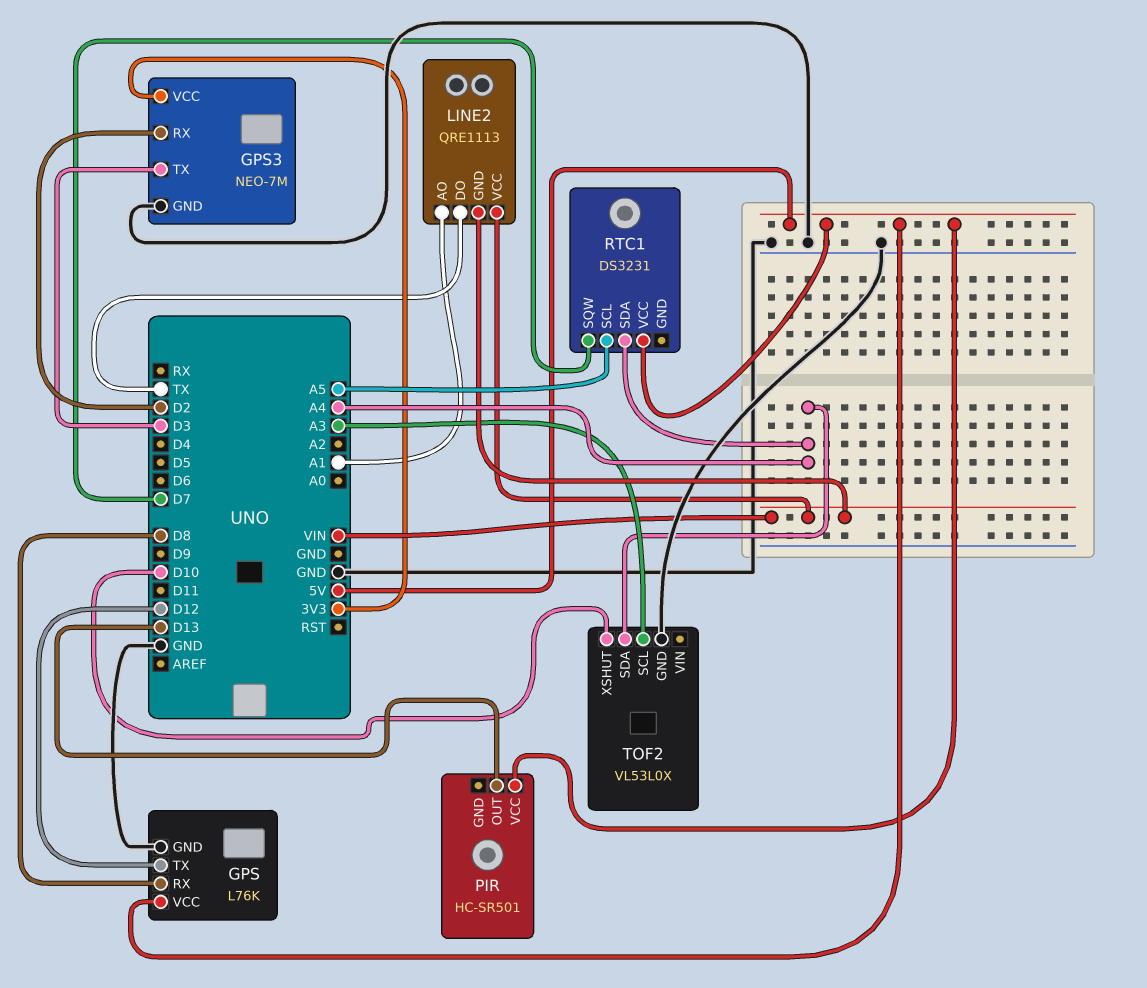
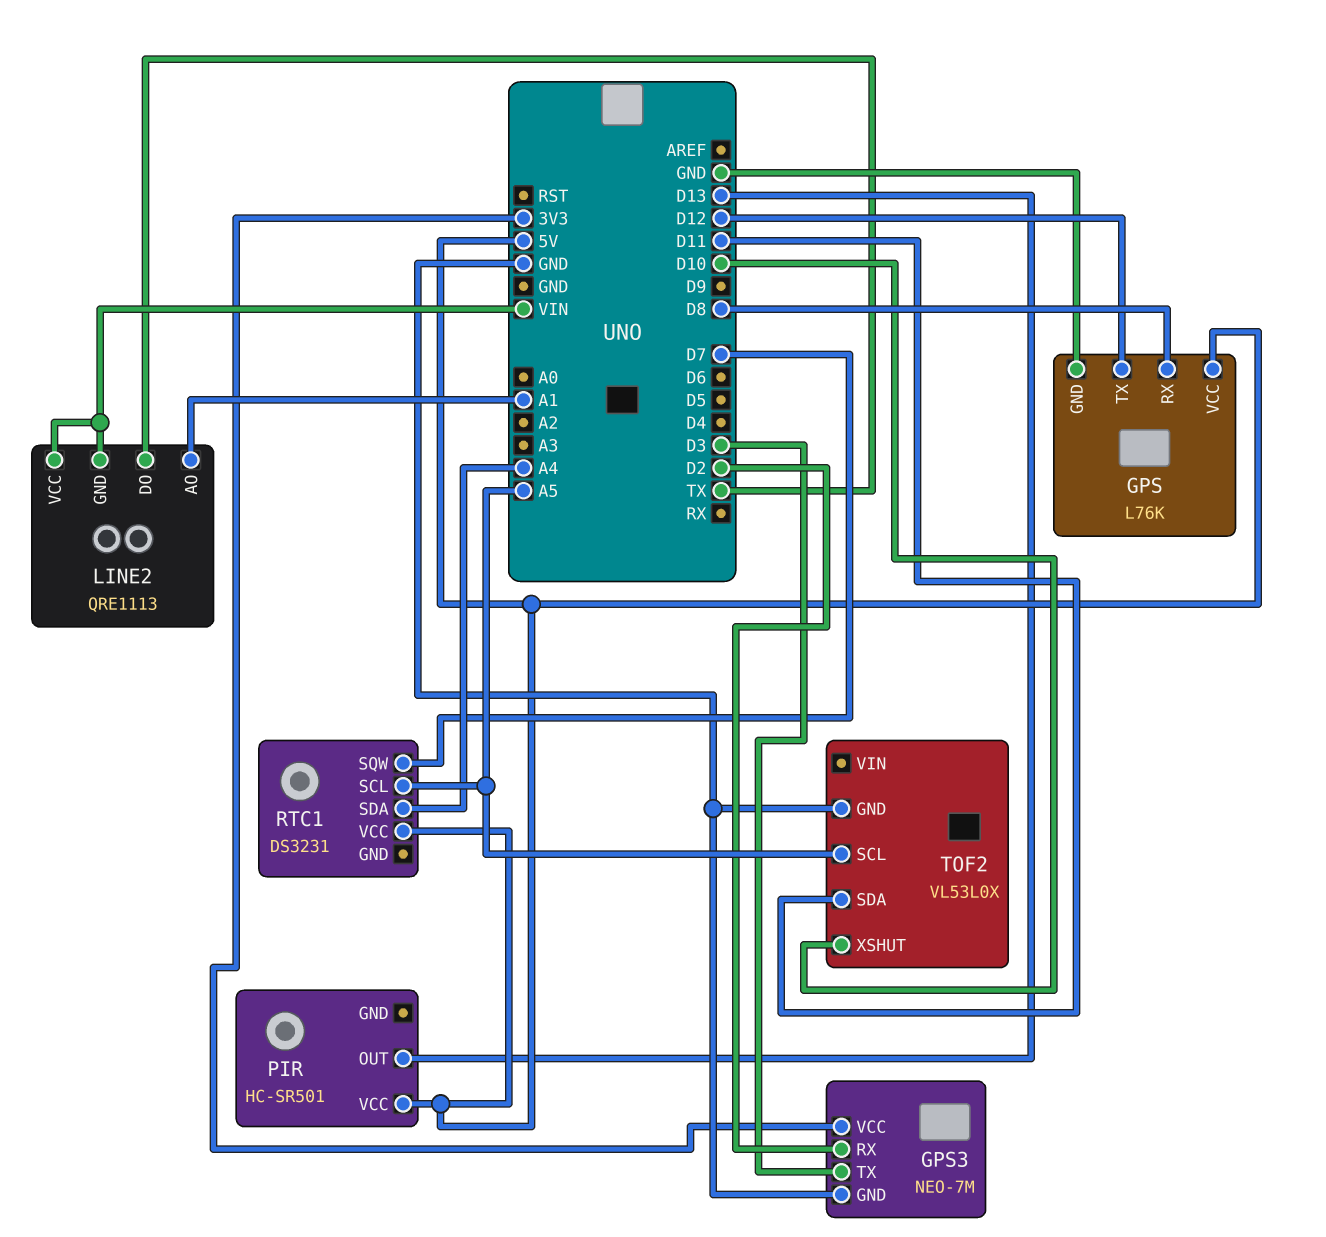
TOF2 pin SCL: A3 -> A5
TOF2 pin SDA: A4 -> D11

